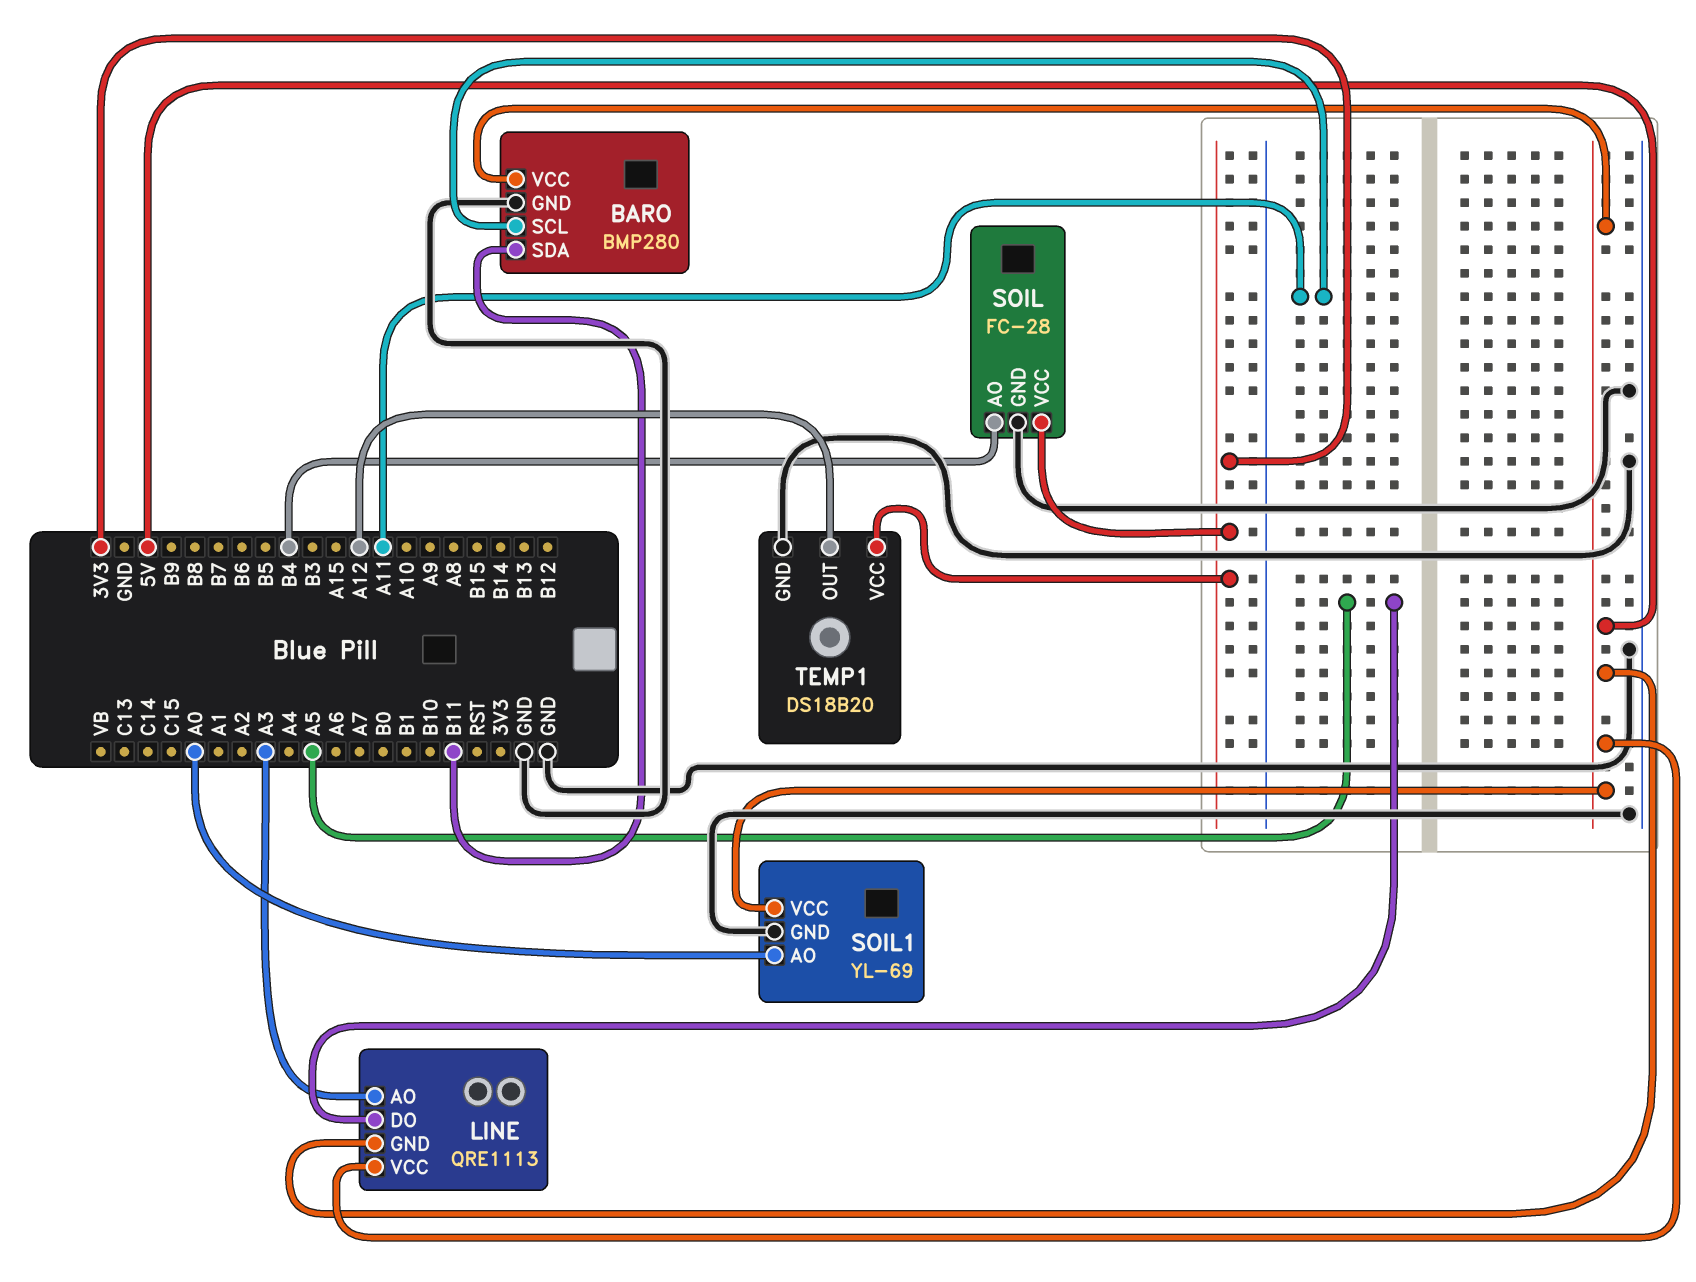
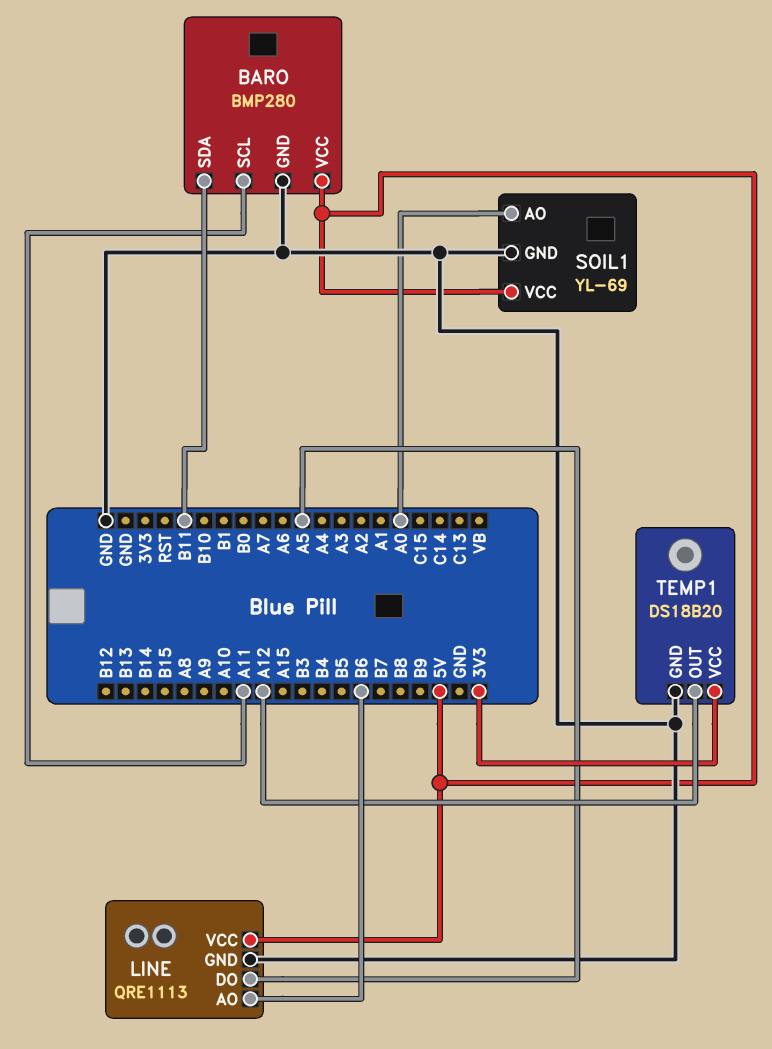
LINE pin AO: A3 -> B6
LINE pin GND: 5V -> GND
SOIL: FC-28 -> none
SOIL pin AO: B4 -> none
SOIL pin GND: GND -> none
SOIL pin VCC: 3V3 -> none

